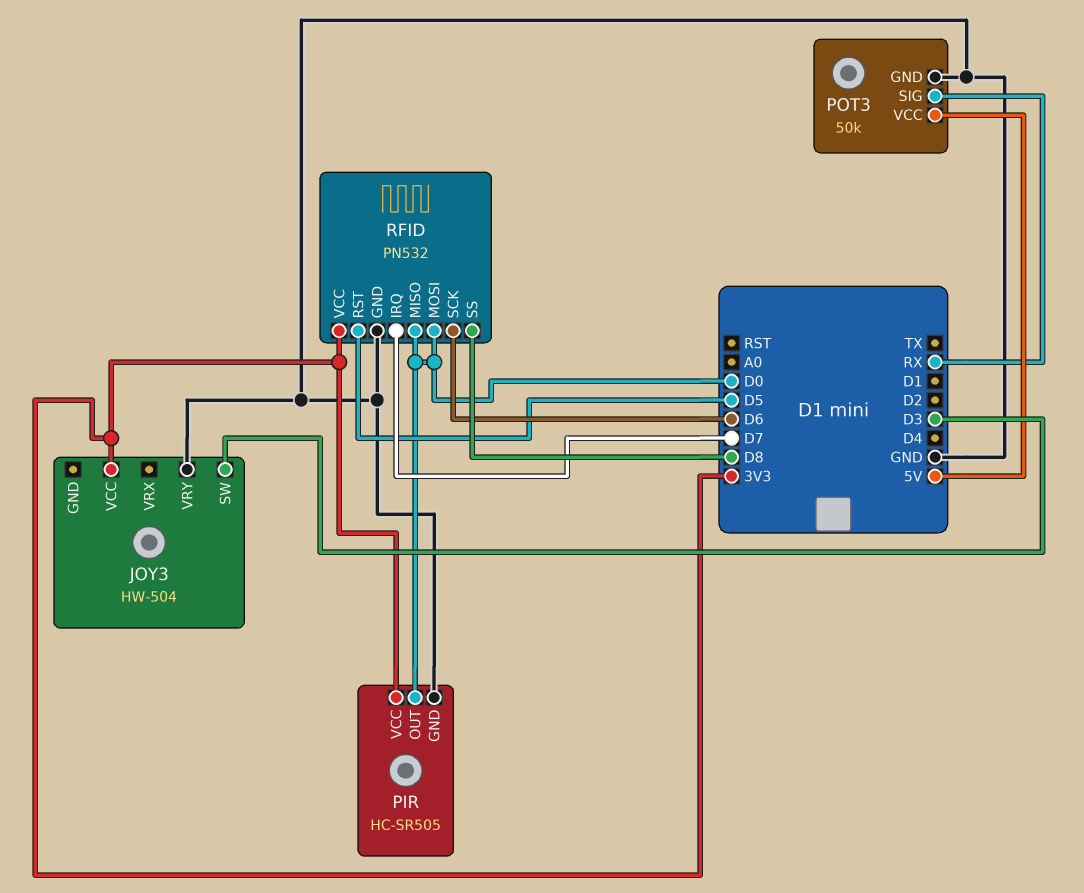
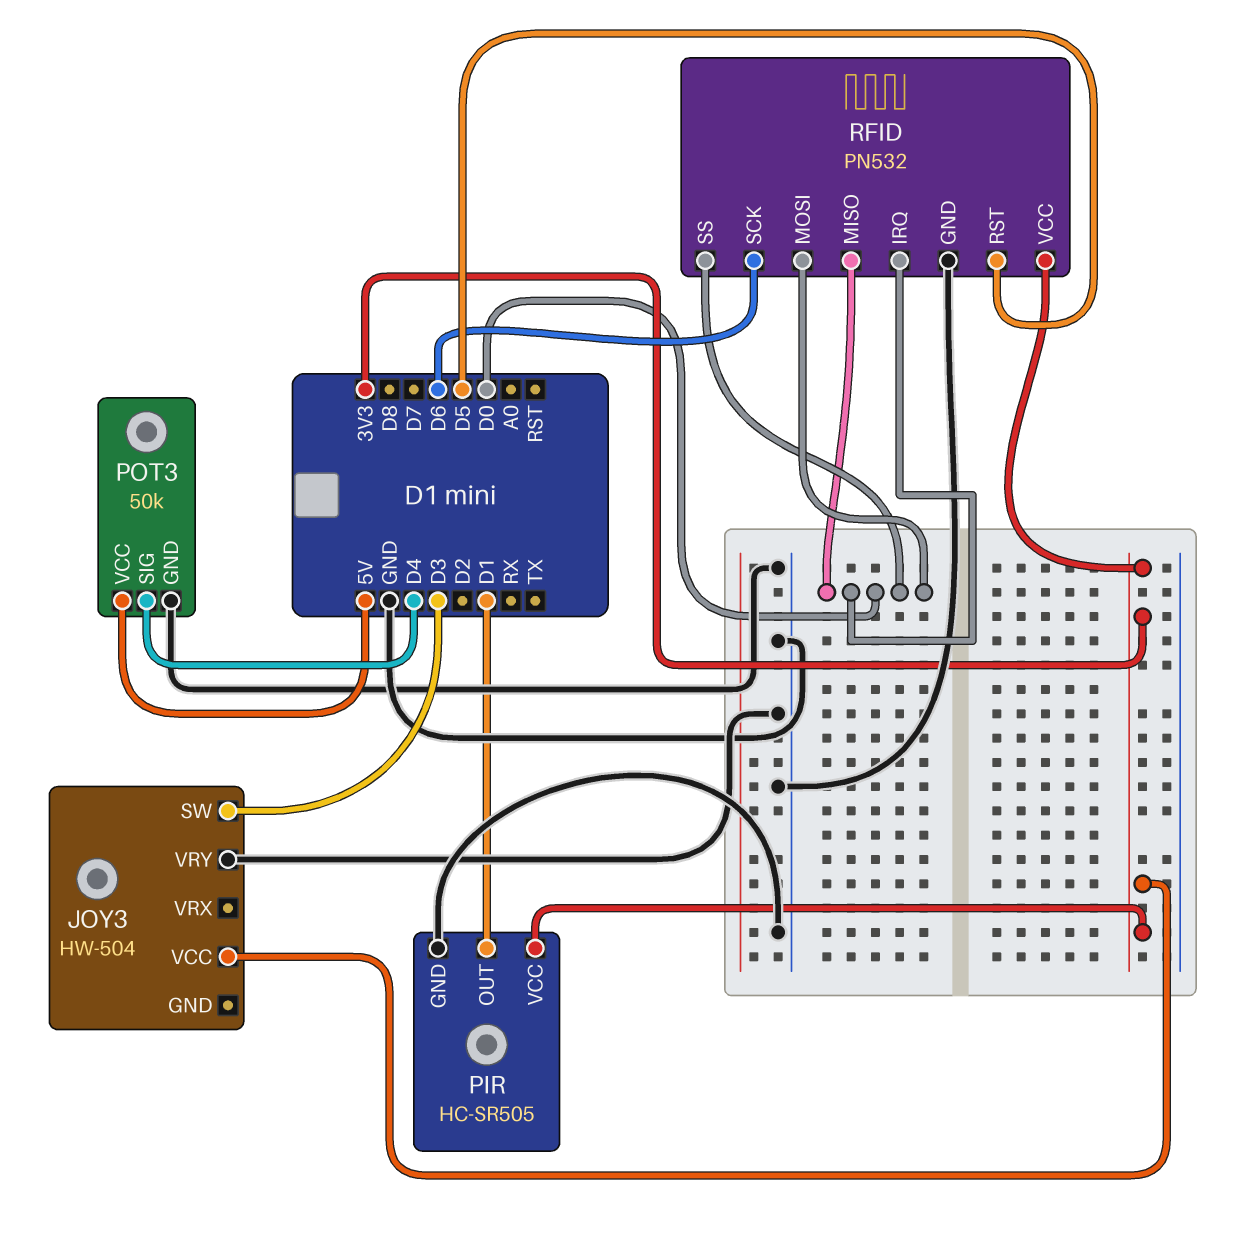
PIR pin OUT: D0 -> D1
POT3 pin SIG: RX -> D4
RFID pin IRQ: D7 -> D0
RFID pin SS: D8 -> D0

